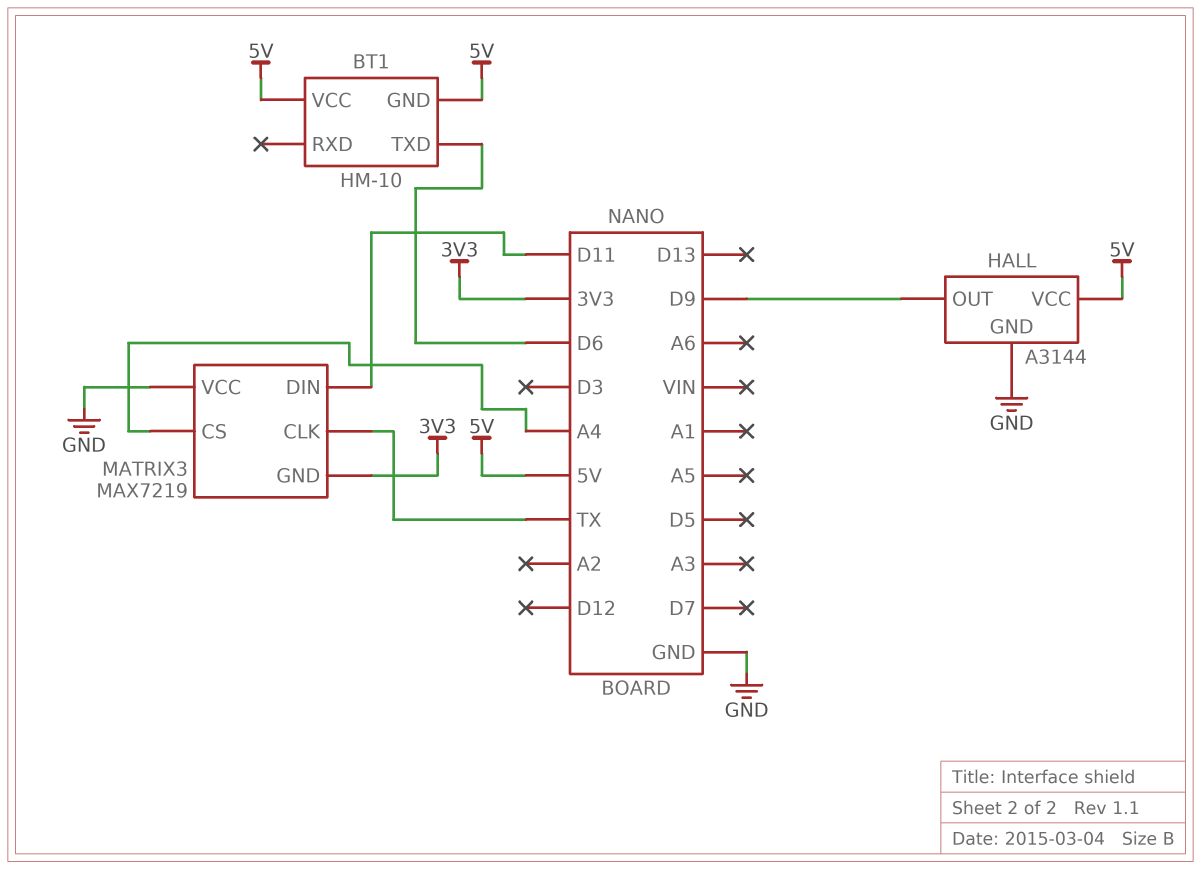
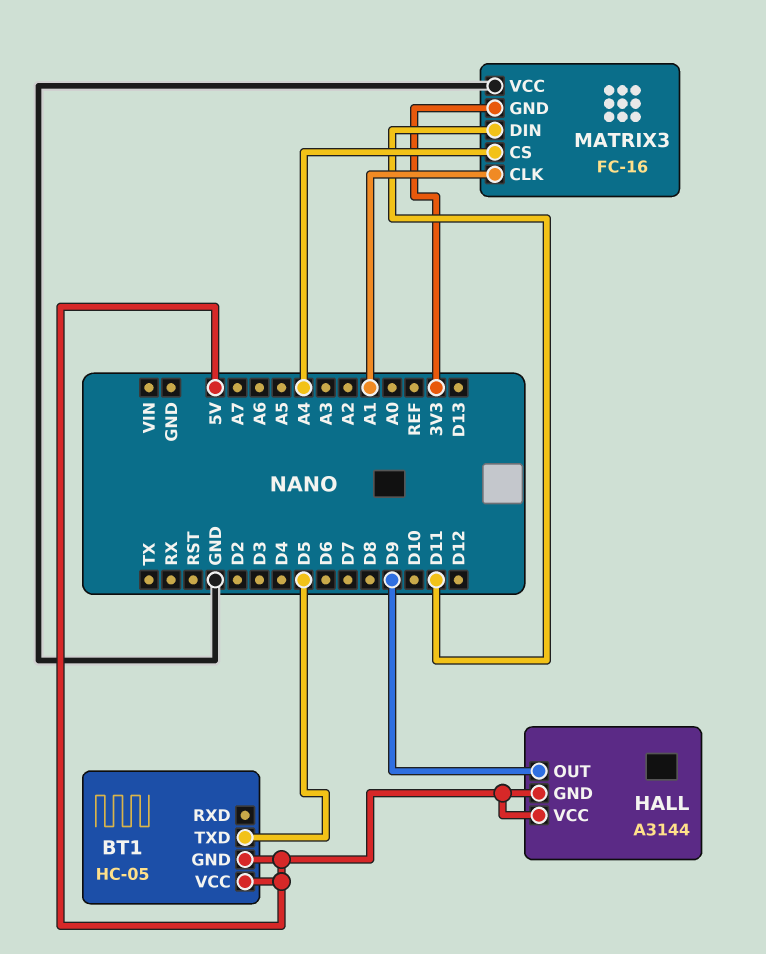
BT1: HM-10 -> HC-05
BT1 pin TXD: D6 -> D5
HALL pin GND: GND -> 5V
MATRIX3: MAX7219 -> FC-16
MATRIX3 pin CLK: TX -> A1

